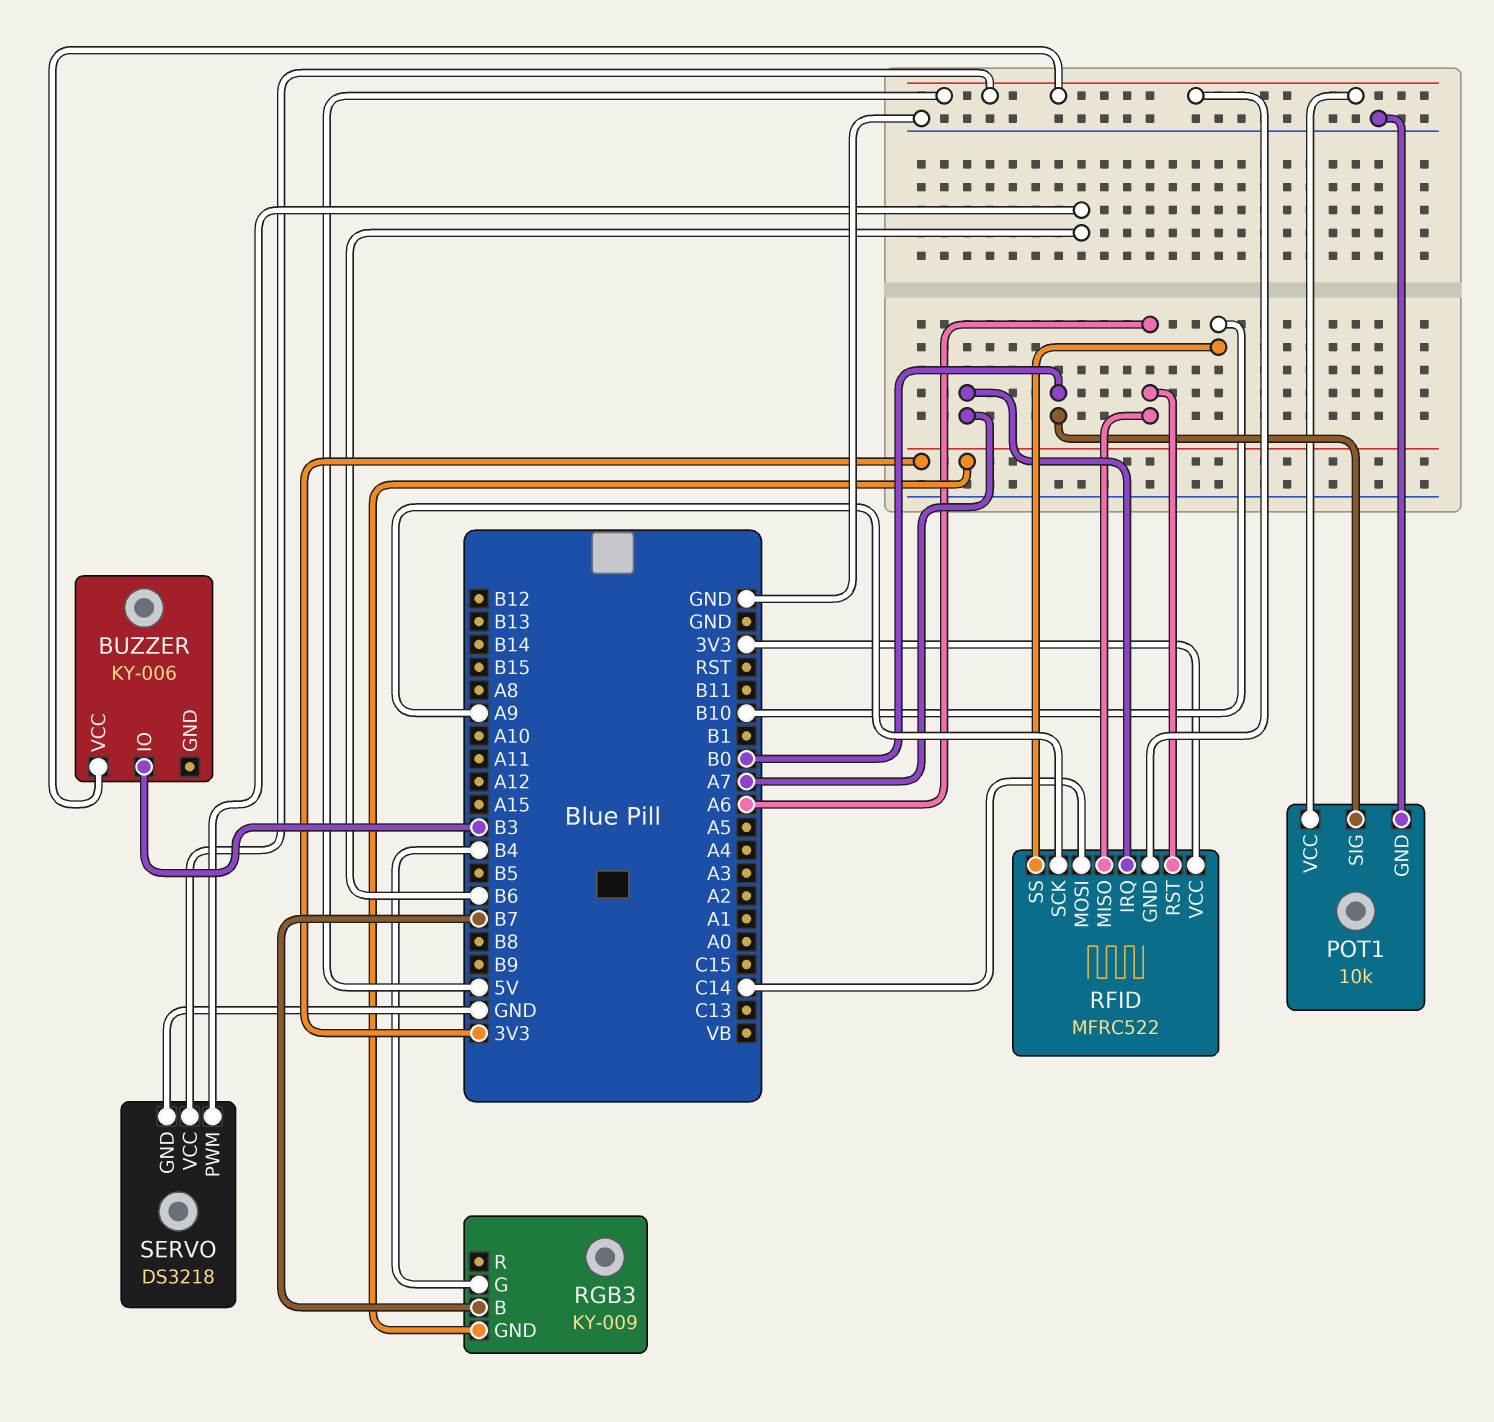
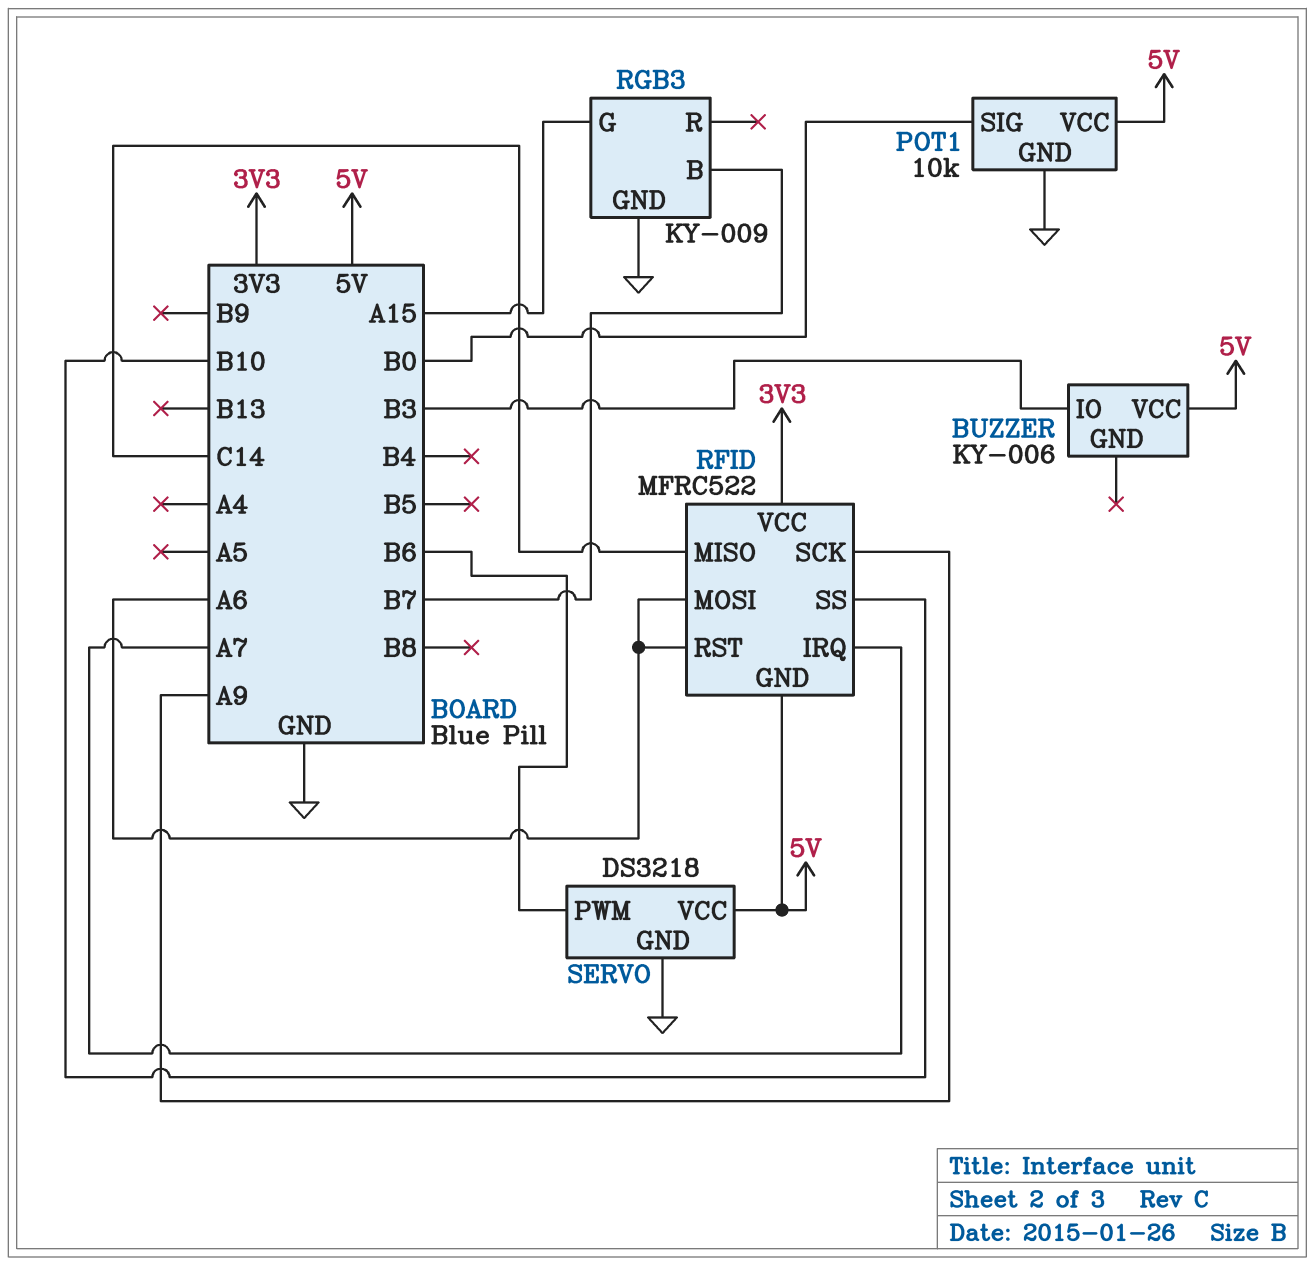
RFID pin MISO: A6 -> C14
RFID pin MOSI: C14 -> A6
RGB3 pin G: B4 -> A15
RGB3 pin GND: 3V3 -> GND

